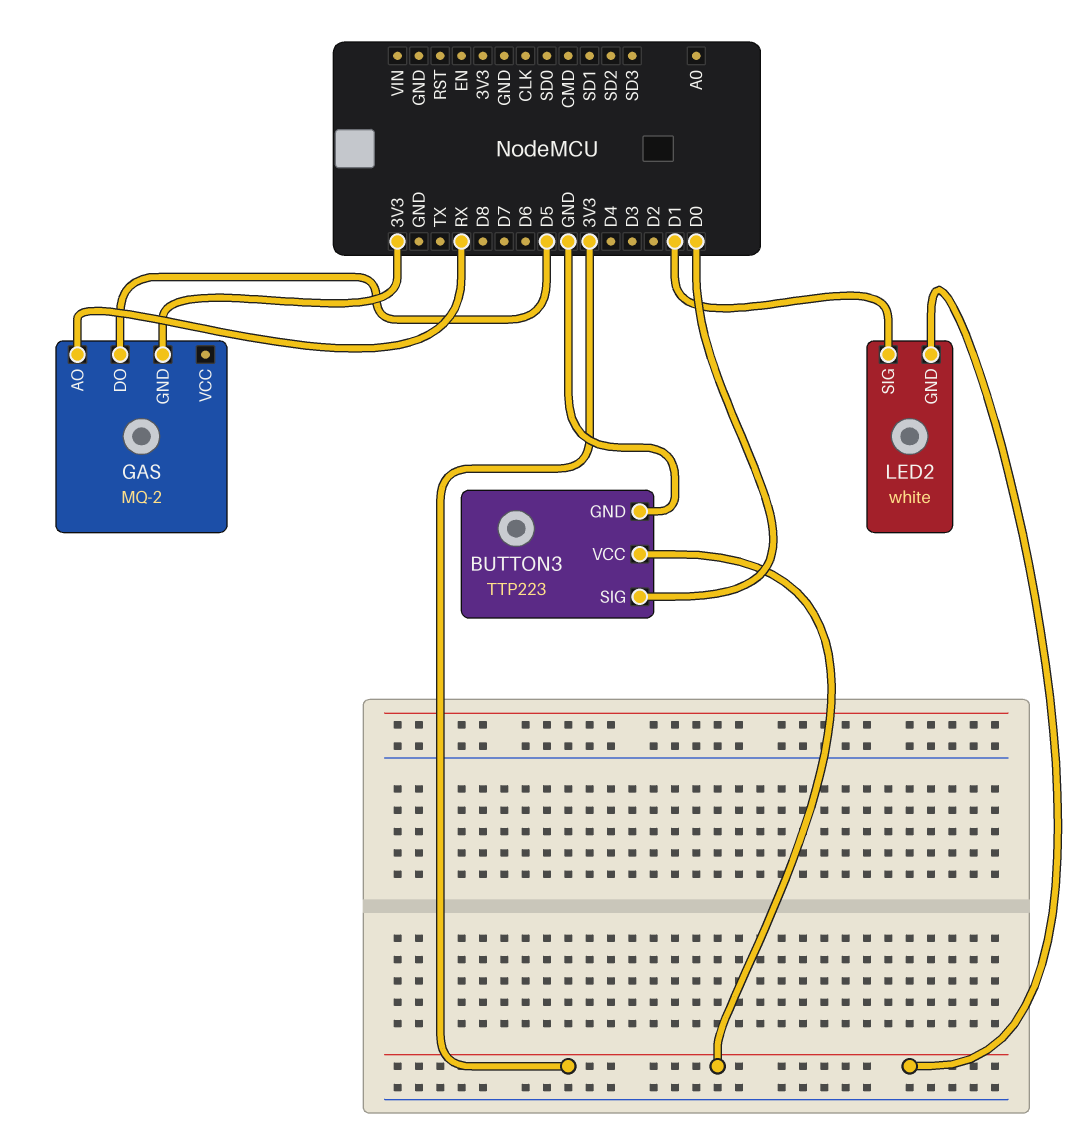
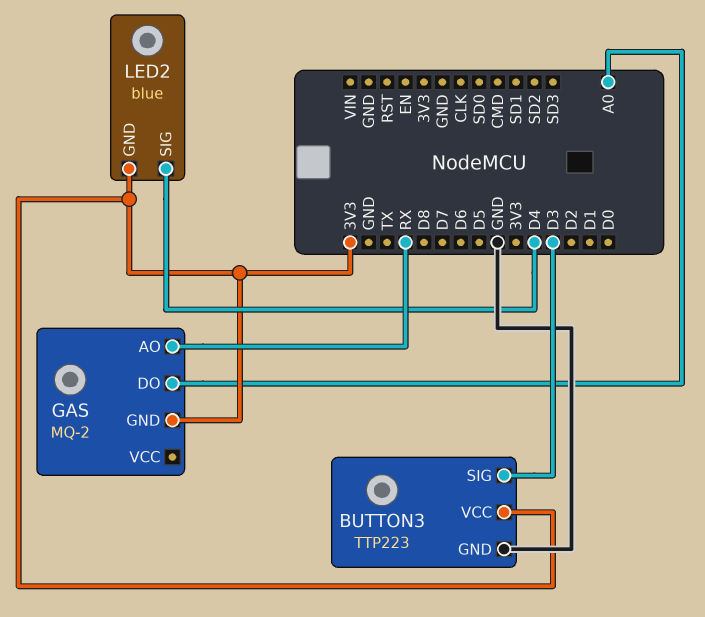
BUTTON3 pin SIG: D0 -> D3
GAS pin DO: D5 -> A0
LED2: white -> blue
LED2 pin SIG: D1 -> D4

